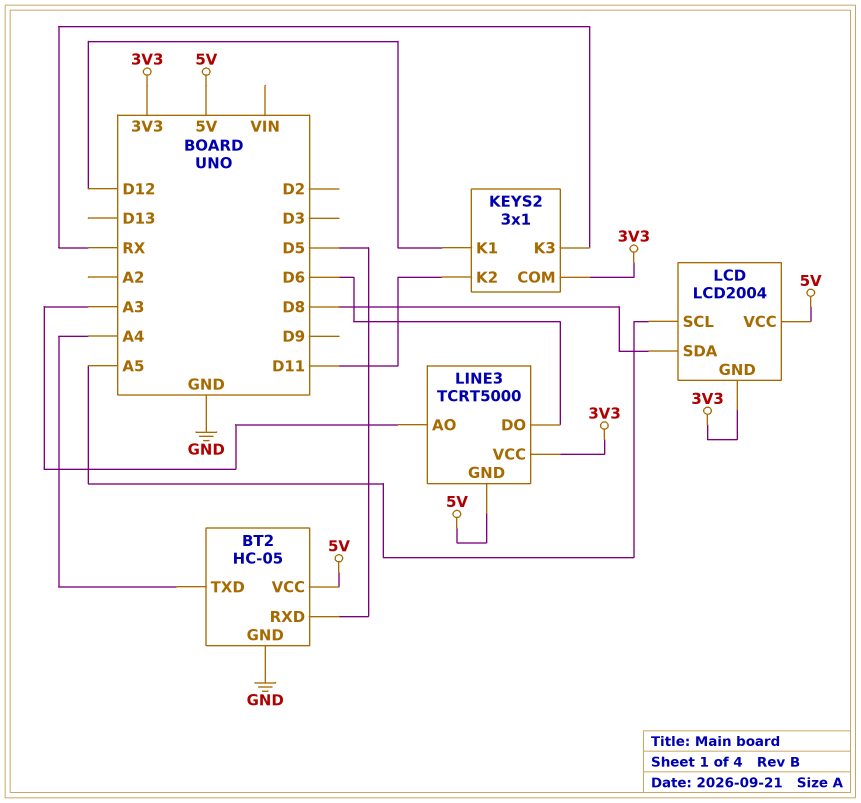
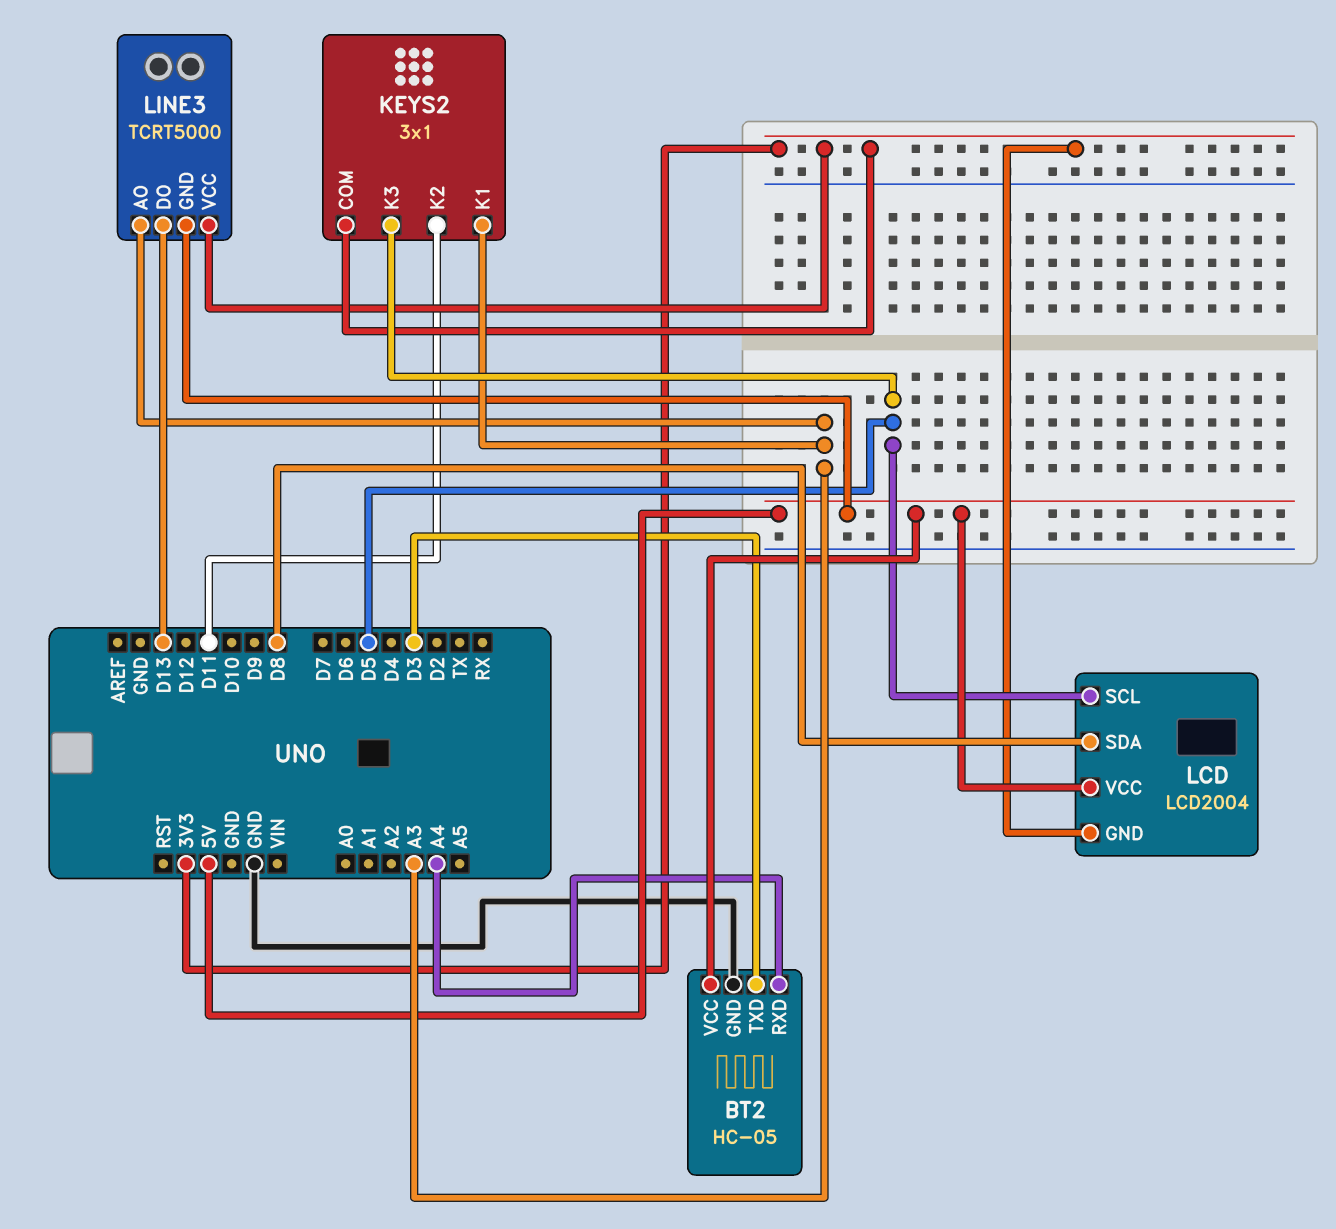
BT2 pin RXD: D5 -> A4
BT2 pin TXD: A4 -> D3
KEYS2 pin K1: D12 -> A3
KEYS2 pin K3: RX -> D5
LCD pin SCL: A5 -> D5
LINE3 pin DO: D6 -> D13

